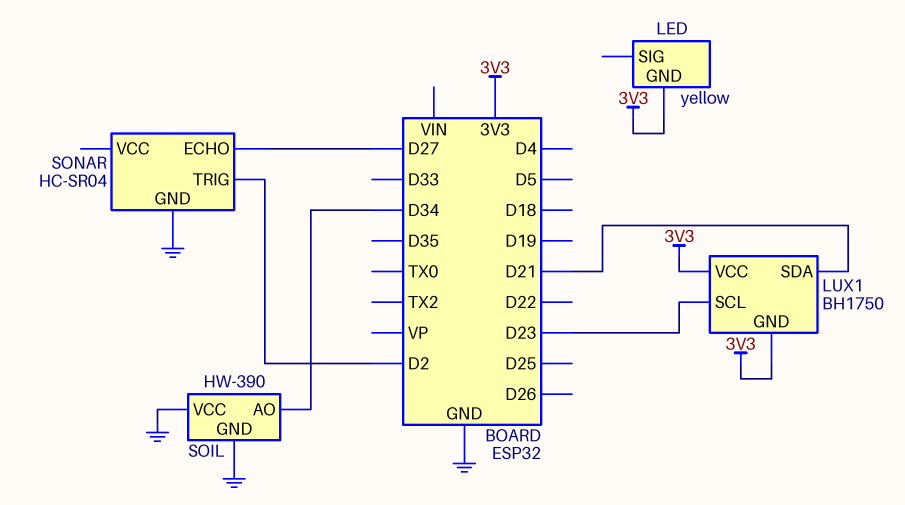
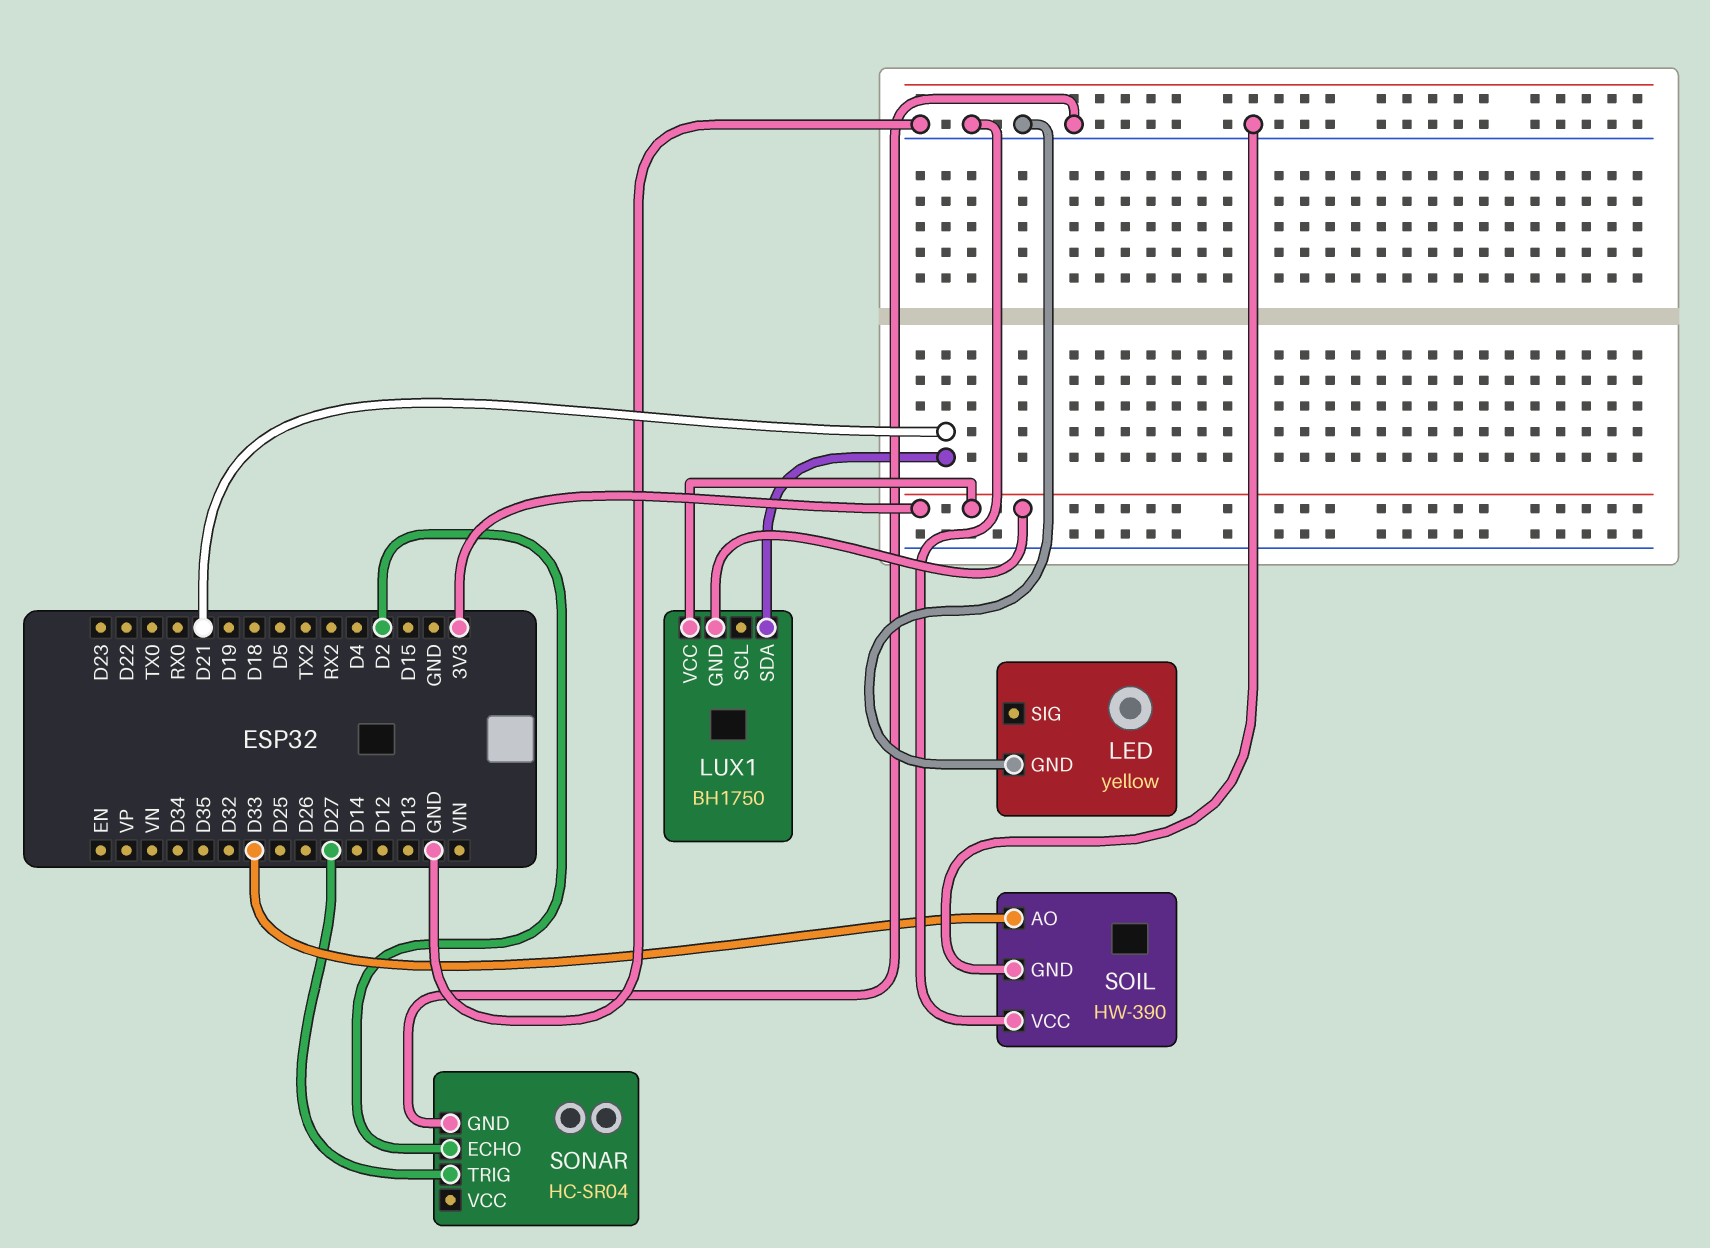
LED pin GND: 3V3 -> GND
LUX1 pin SCL: D23 -> none
SOIL pin AO: D34 -> D33
SONAR pin ECHO: D27 -> D2
SONAR pin TRIG: D2 -> D27

